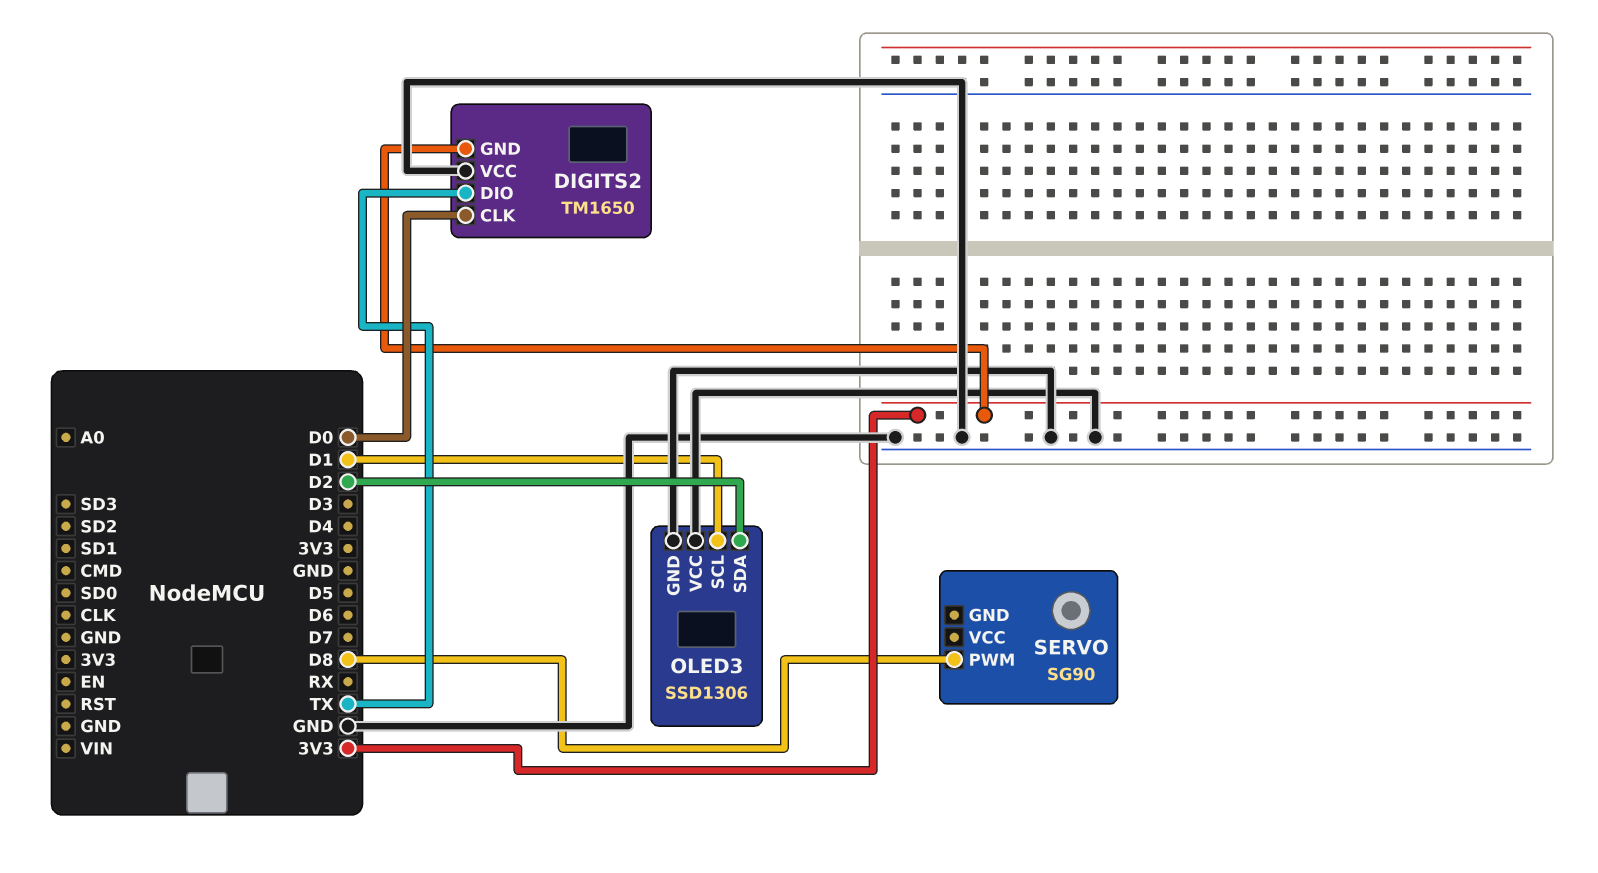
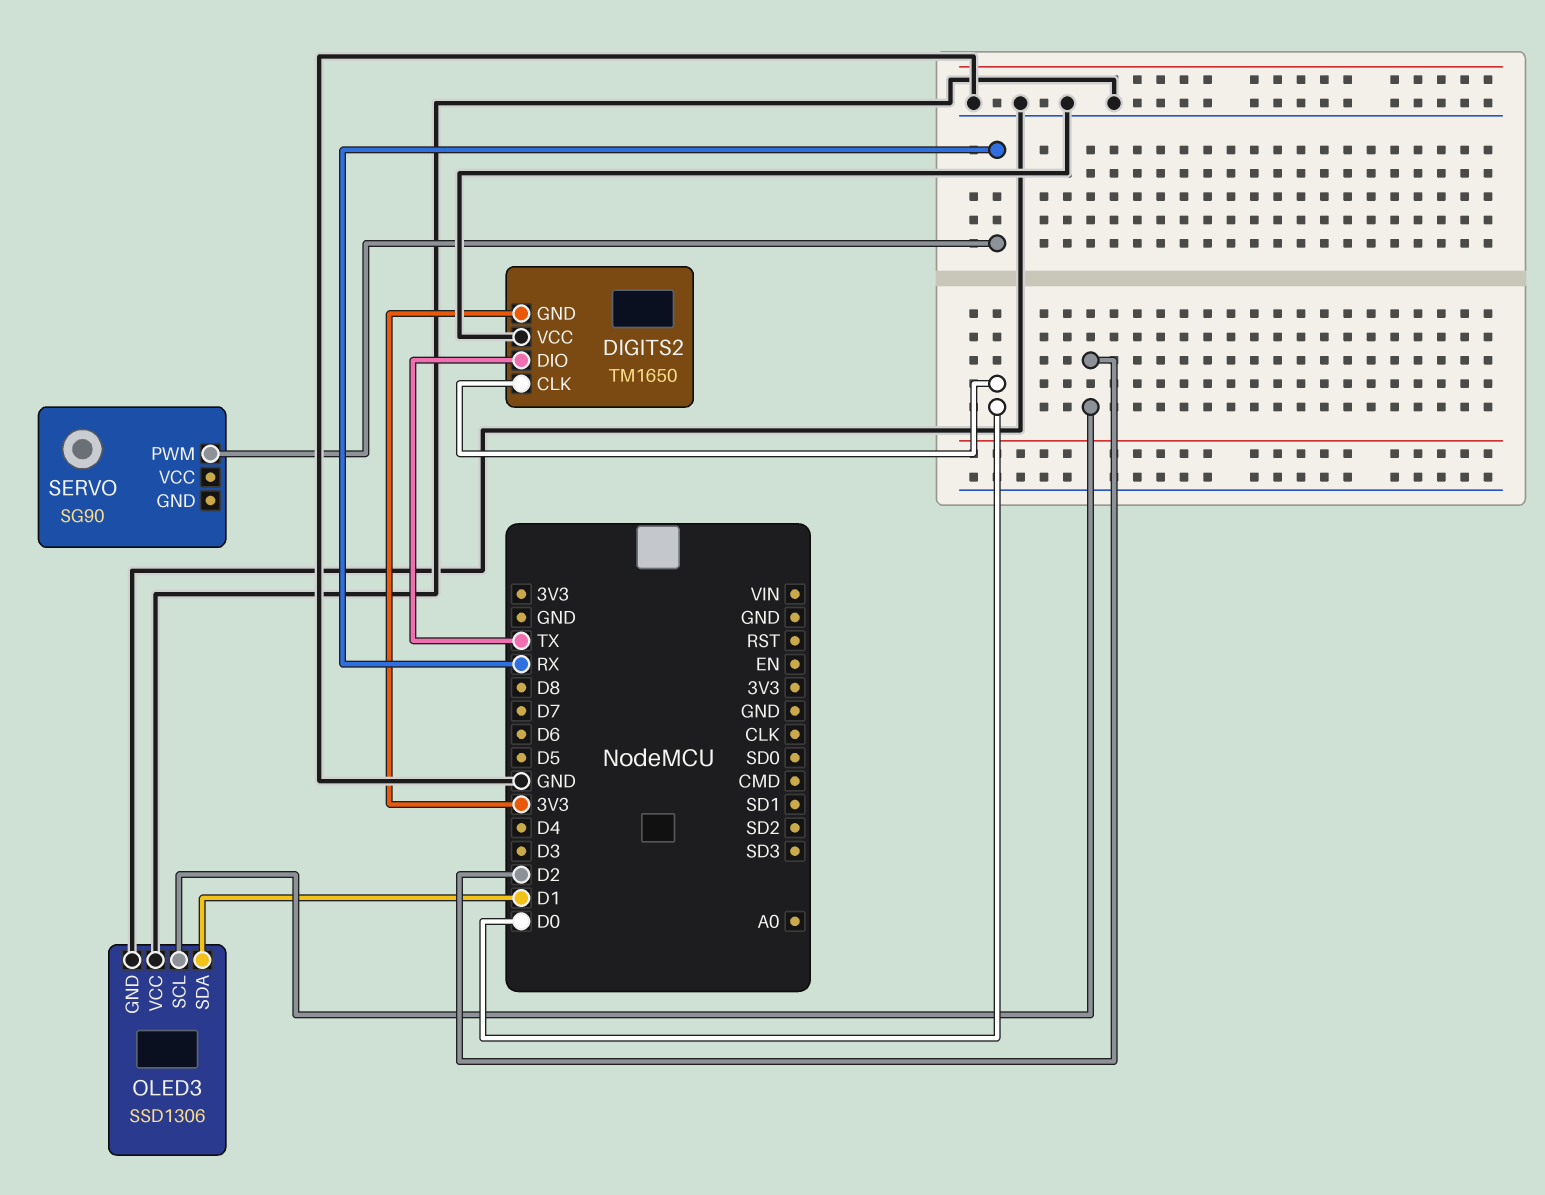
OLED3 pin SCL: D1 -> D2
OLED3 pin SDA: D2 -> D1
SERVO pin PWM: D8 -> RX

